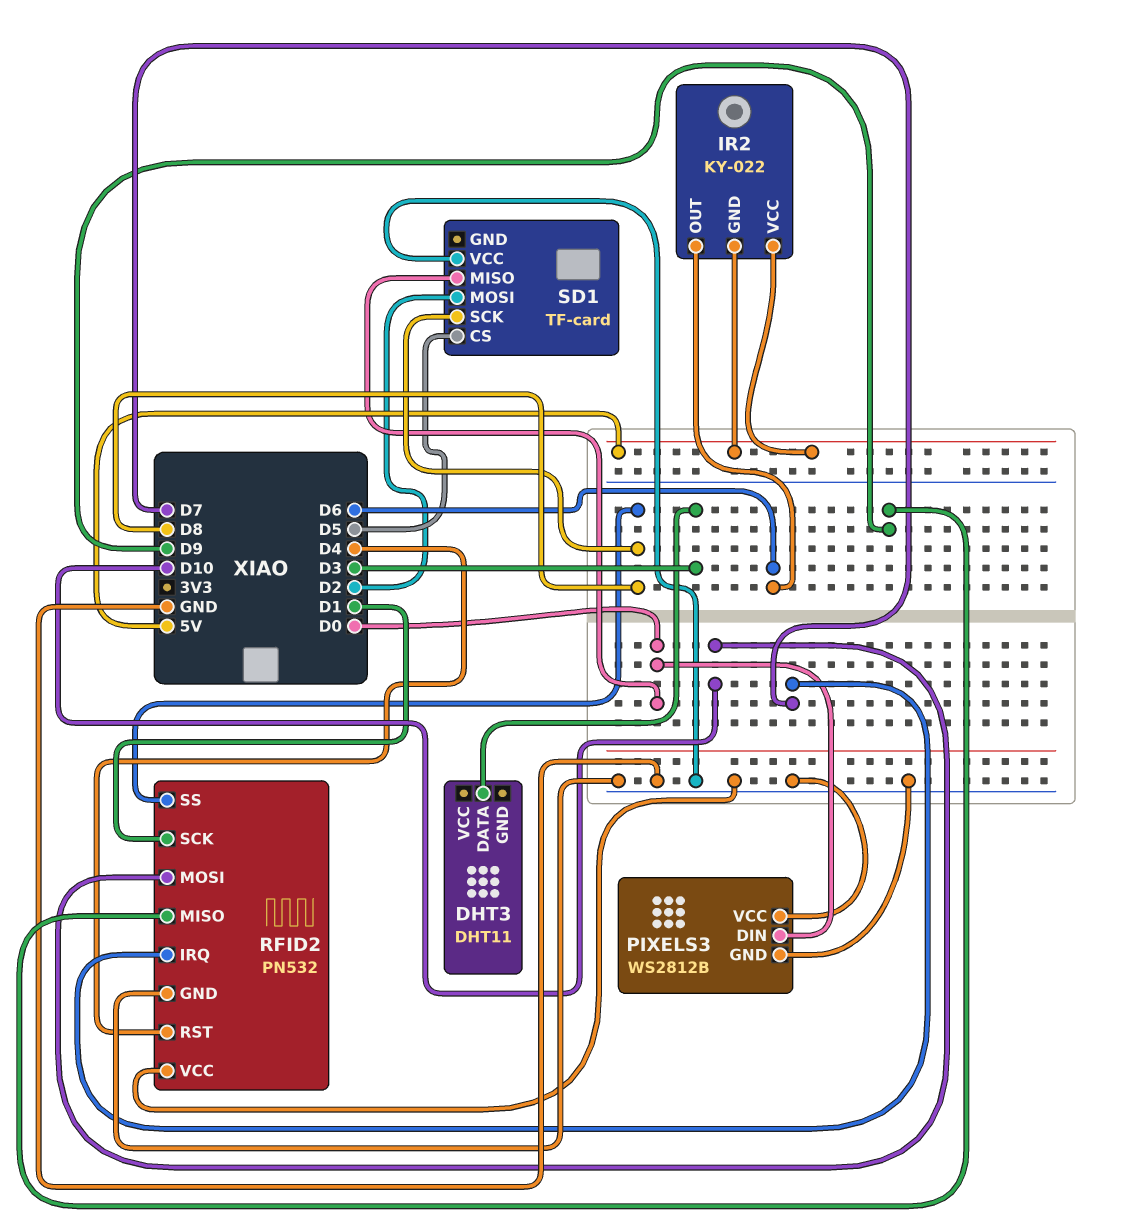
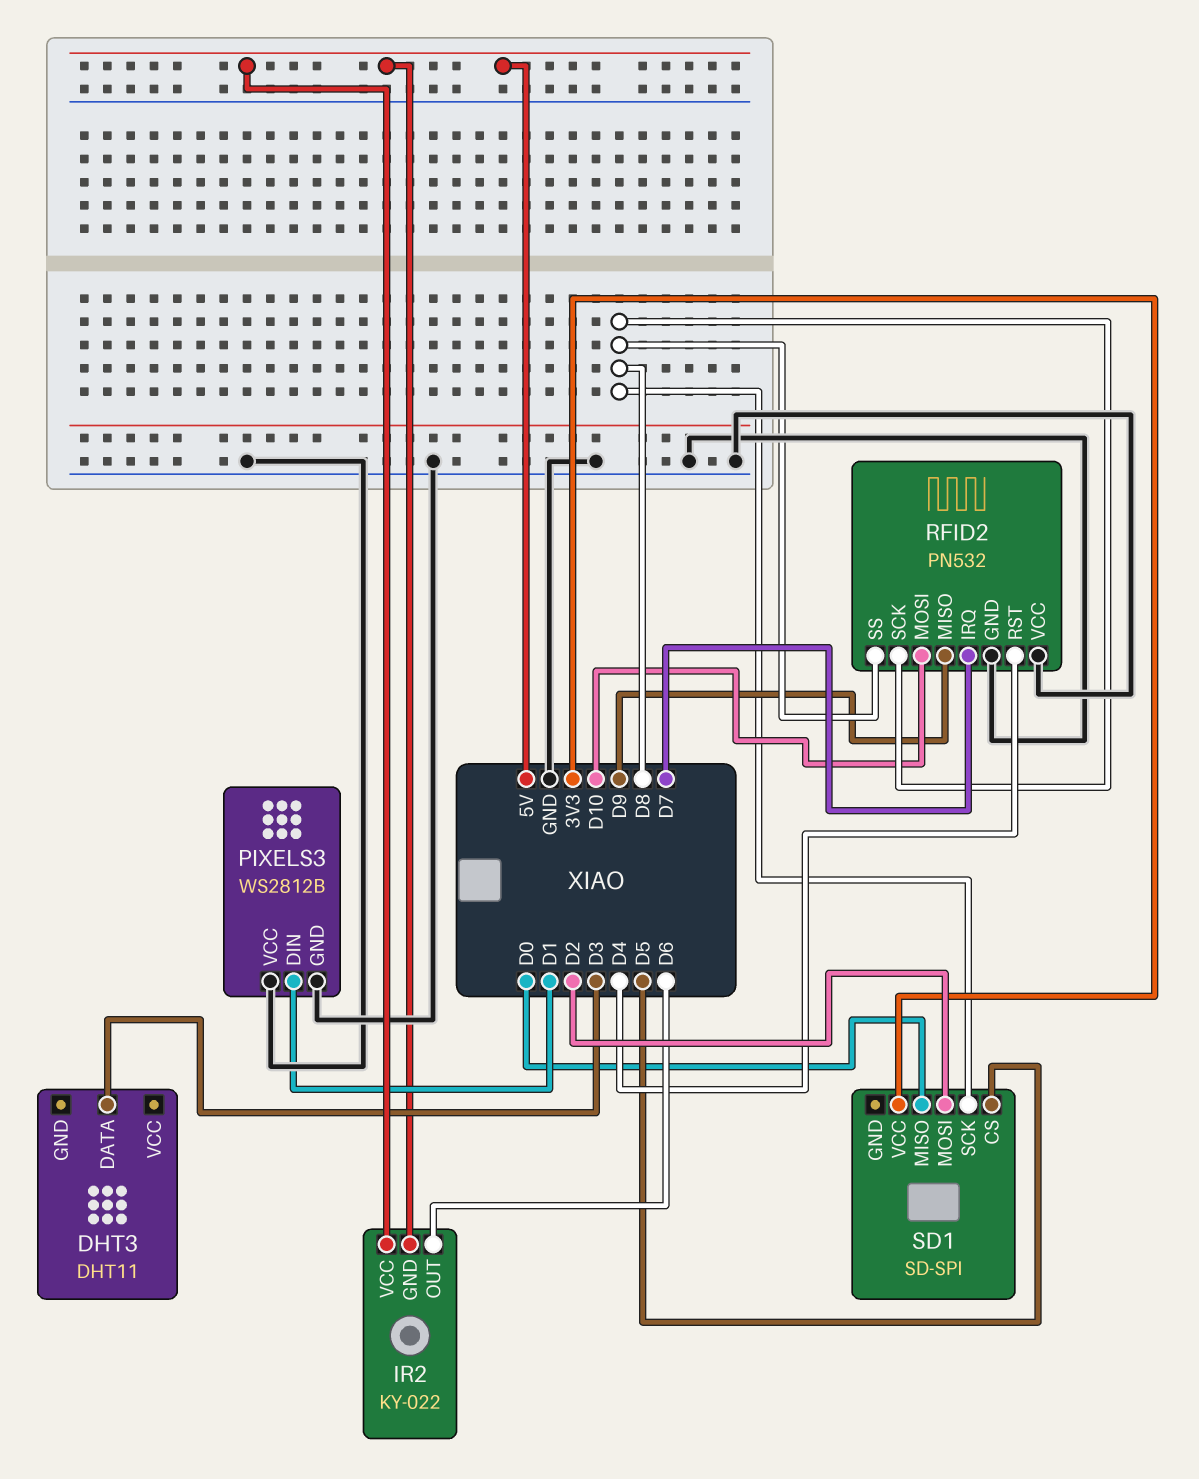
PIXELS3 pin DIN: D0 -> D1
RFID2 pin SCK: D1 -> D8
SD1: TF-card -> SD-SPI
SD1 pin VCC: GND -> 3V3

